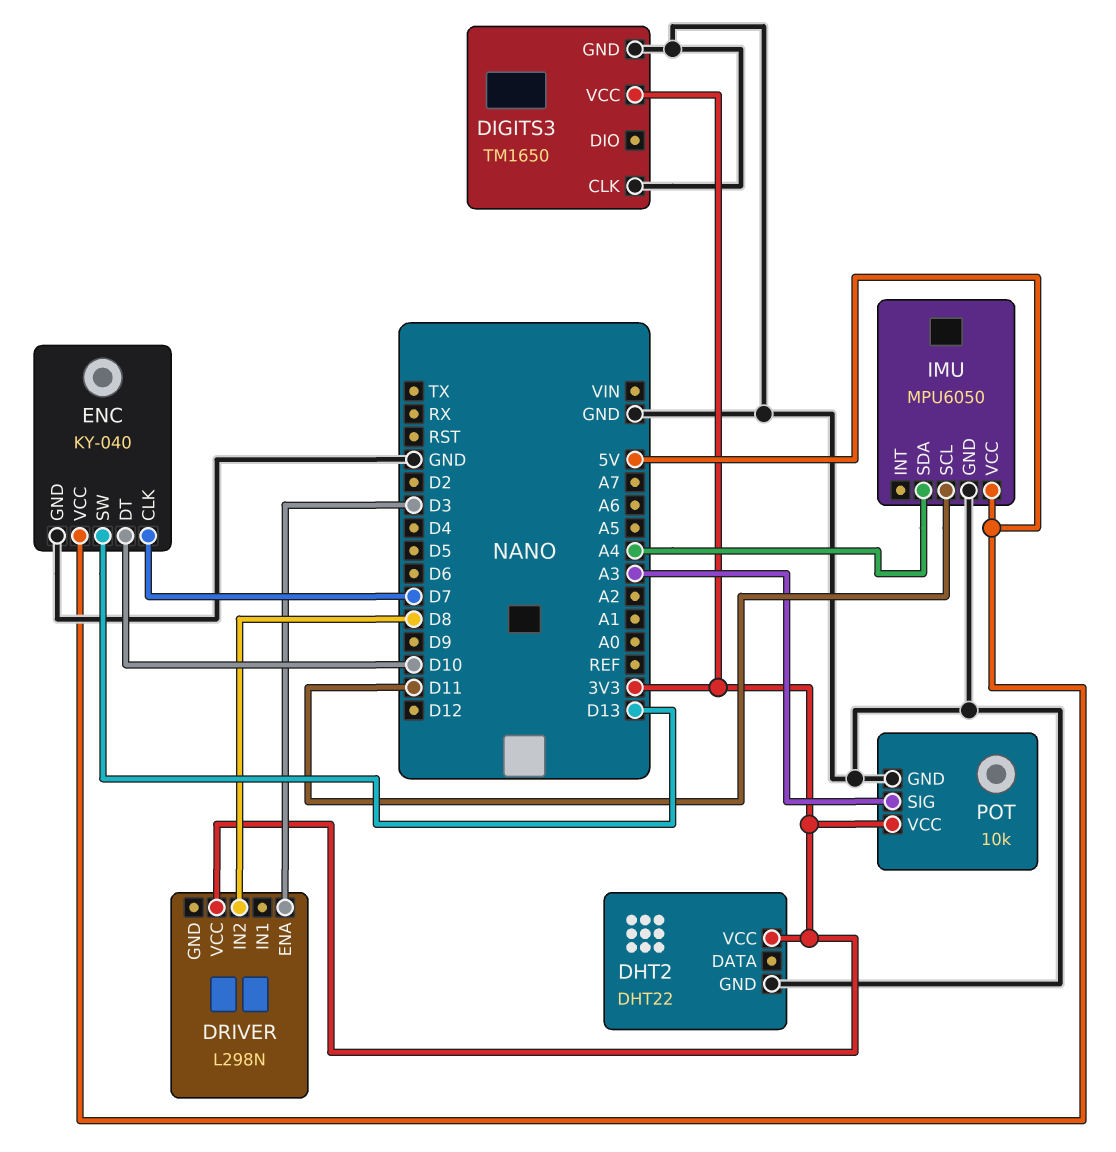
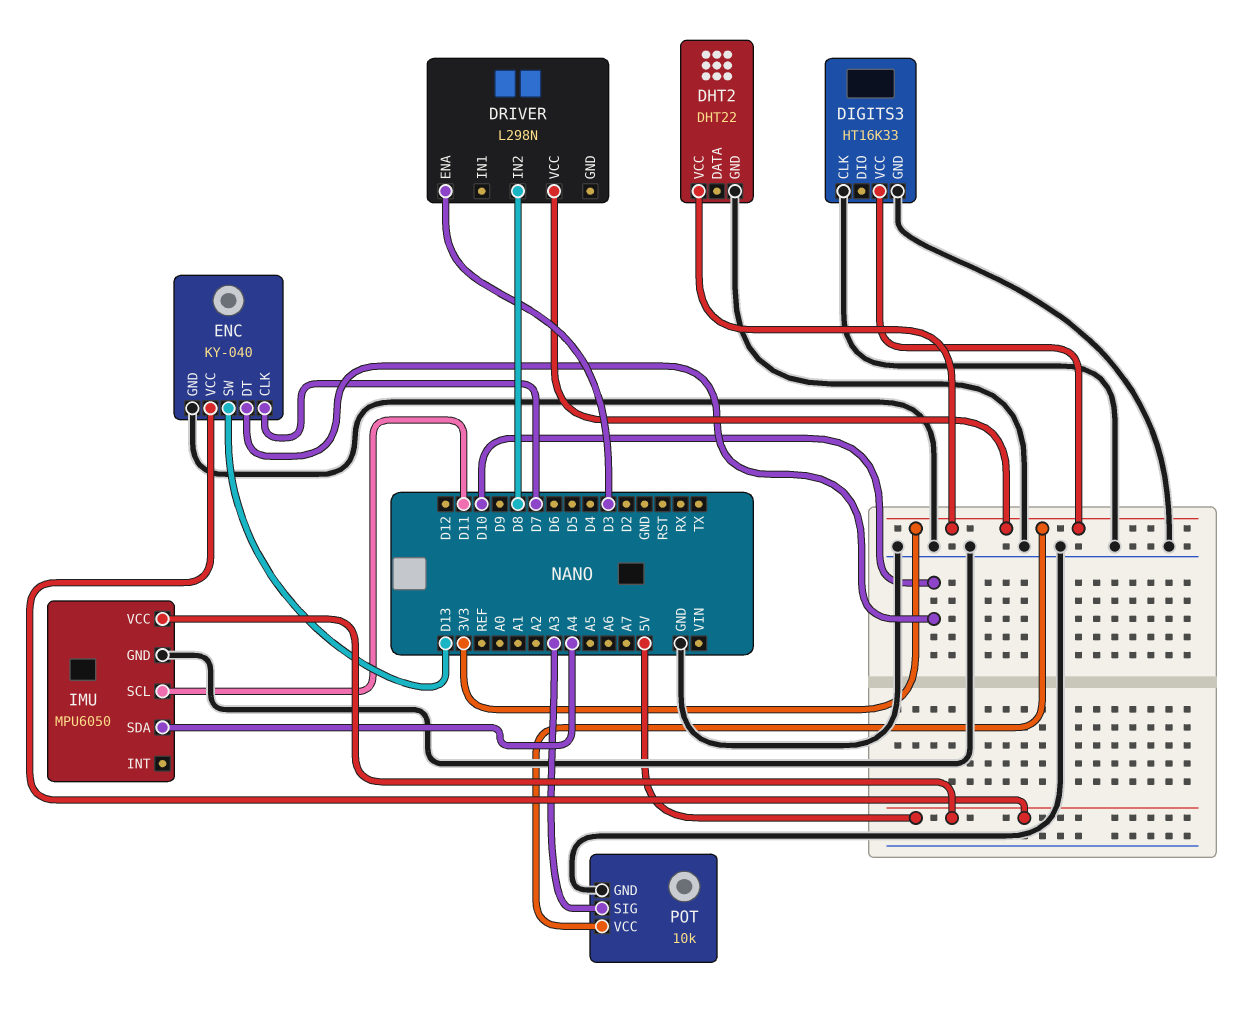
DIGITS3: TM1650 -> HT16K33

